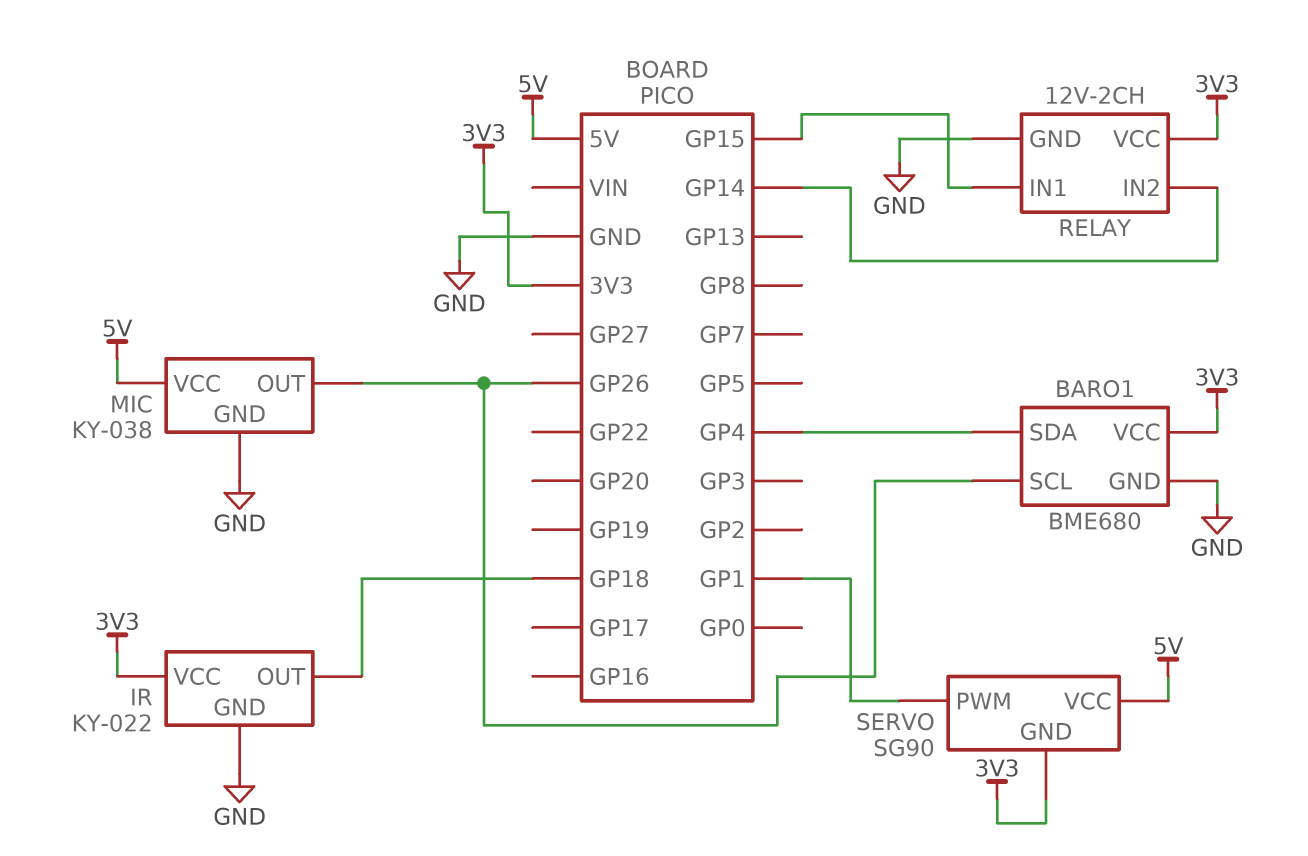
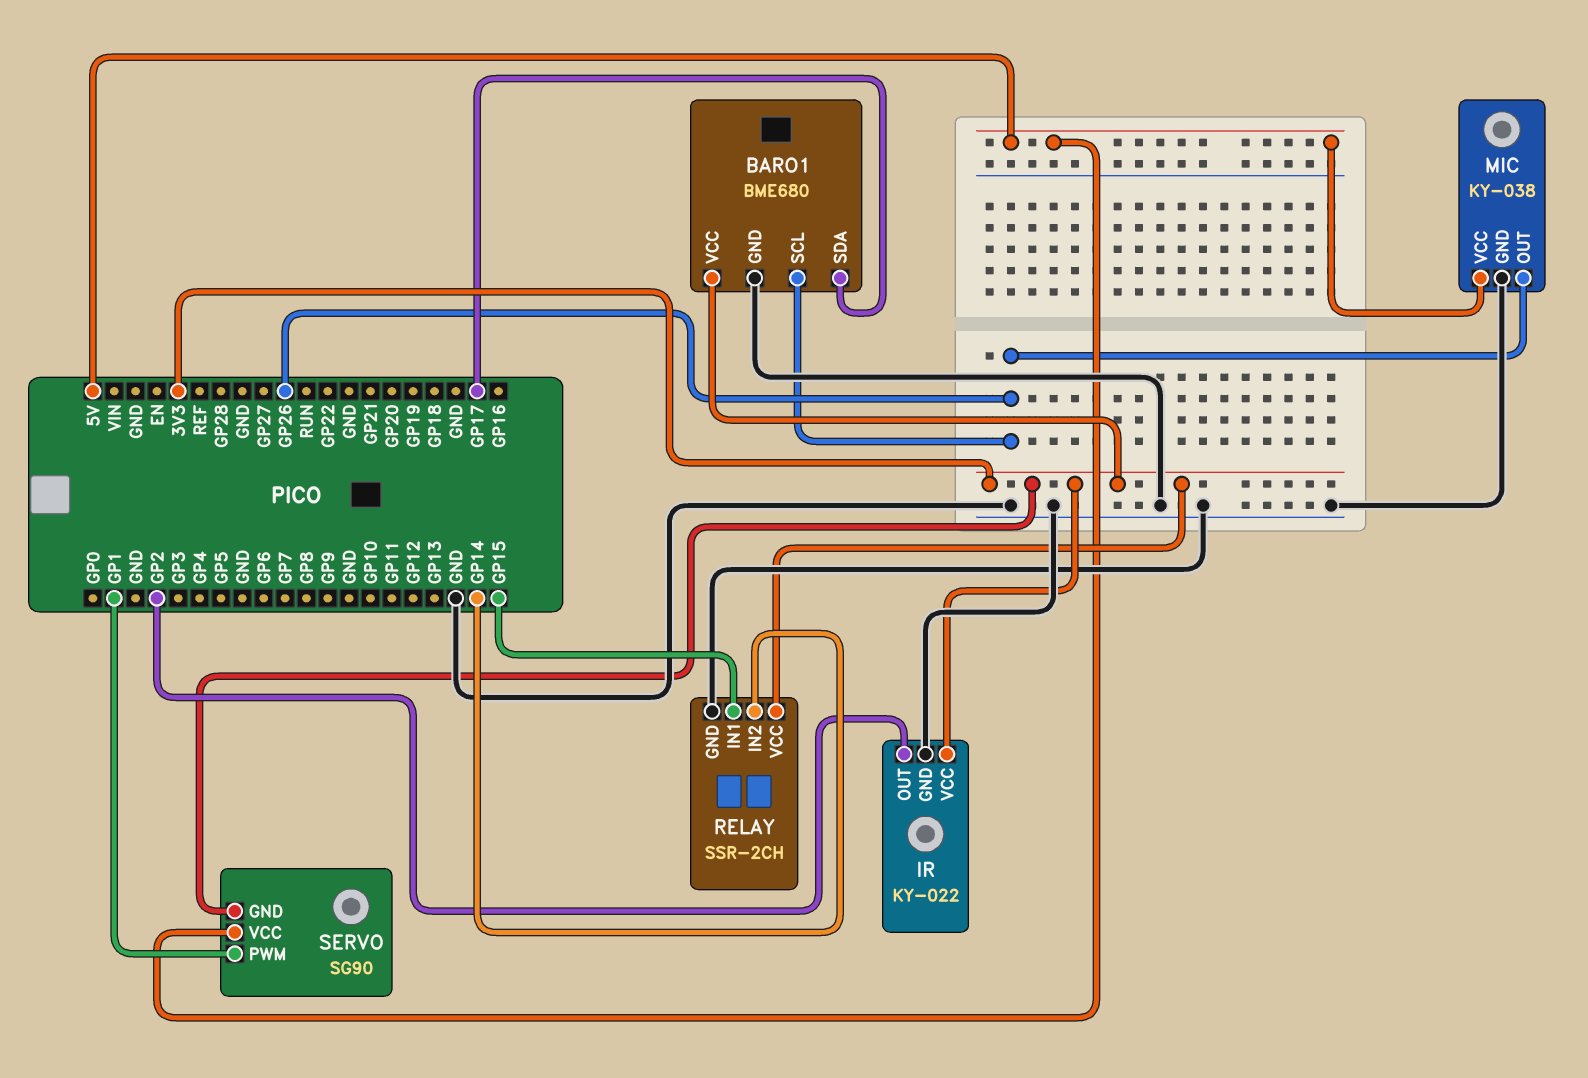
BARO1 pin SDA: GP4 -> GP17
IR pin OUT: GP18 -> GP2
RELAY: 12V-2CH -> SSR-2CH

